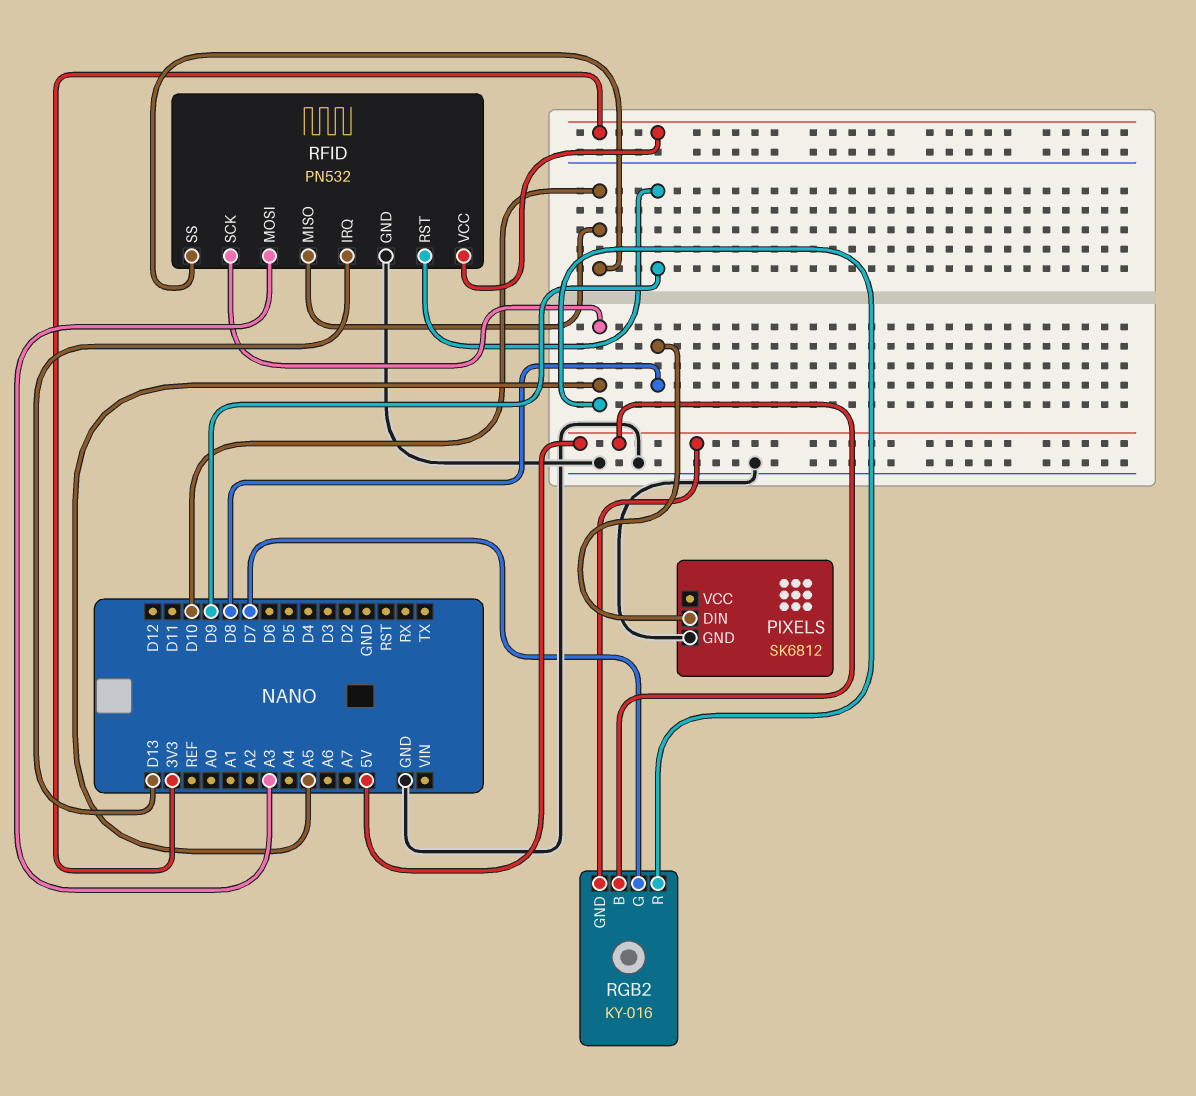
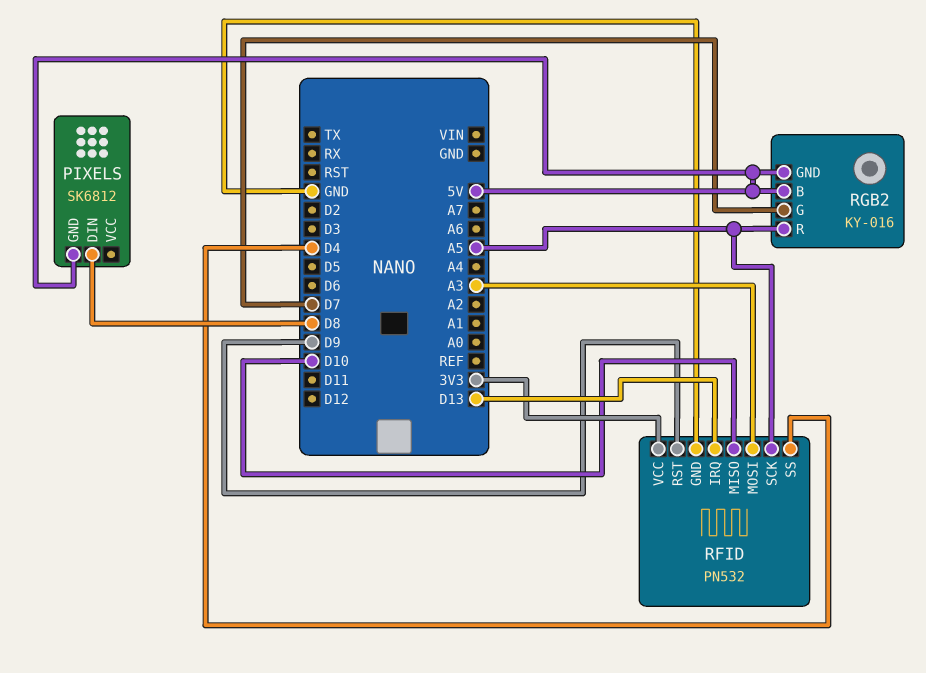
PIXELS pin GND: GND -> 5V
RFID pin SS: D10 -> D4

